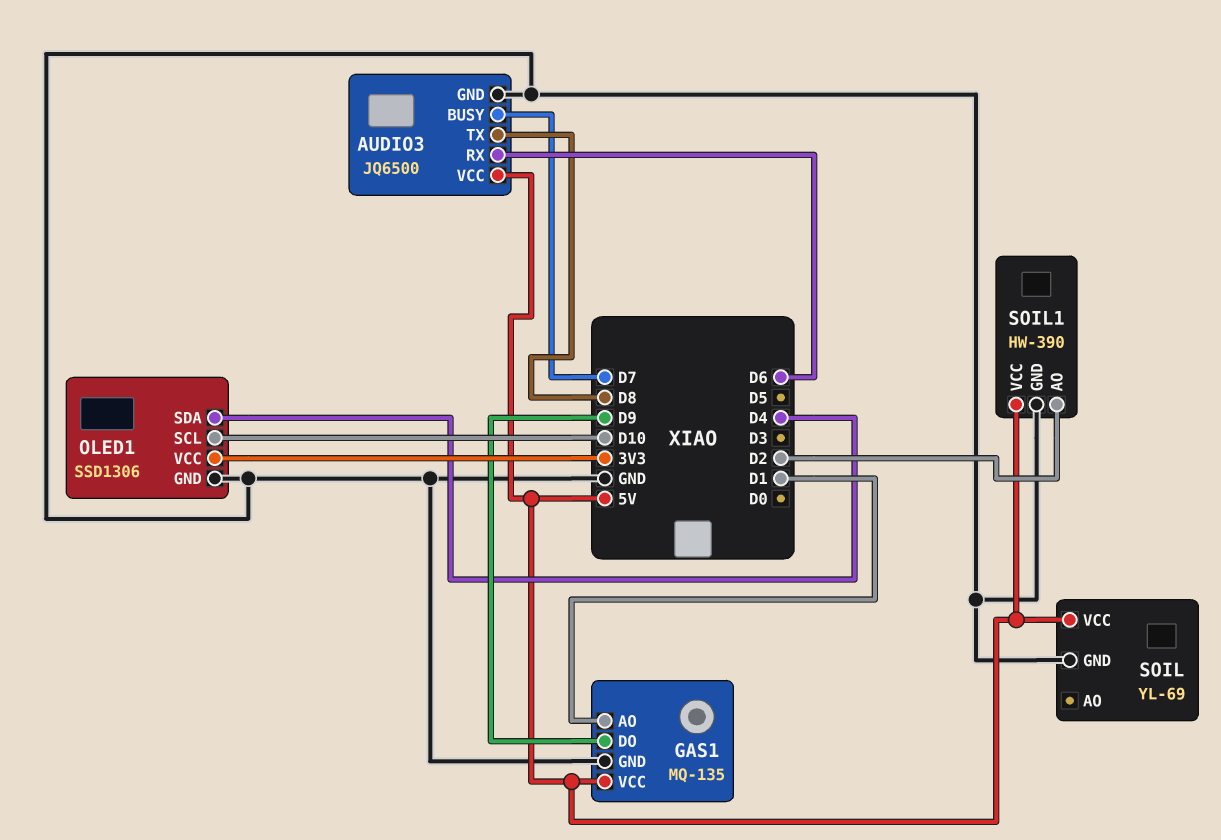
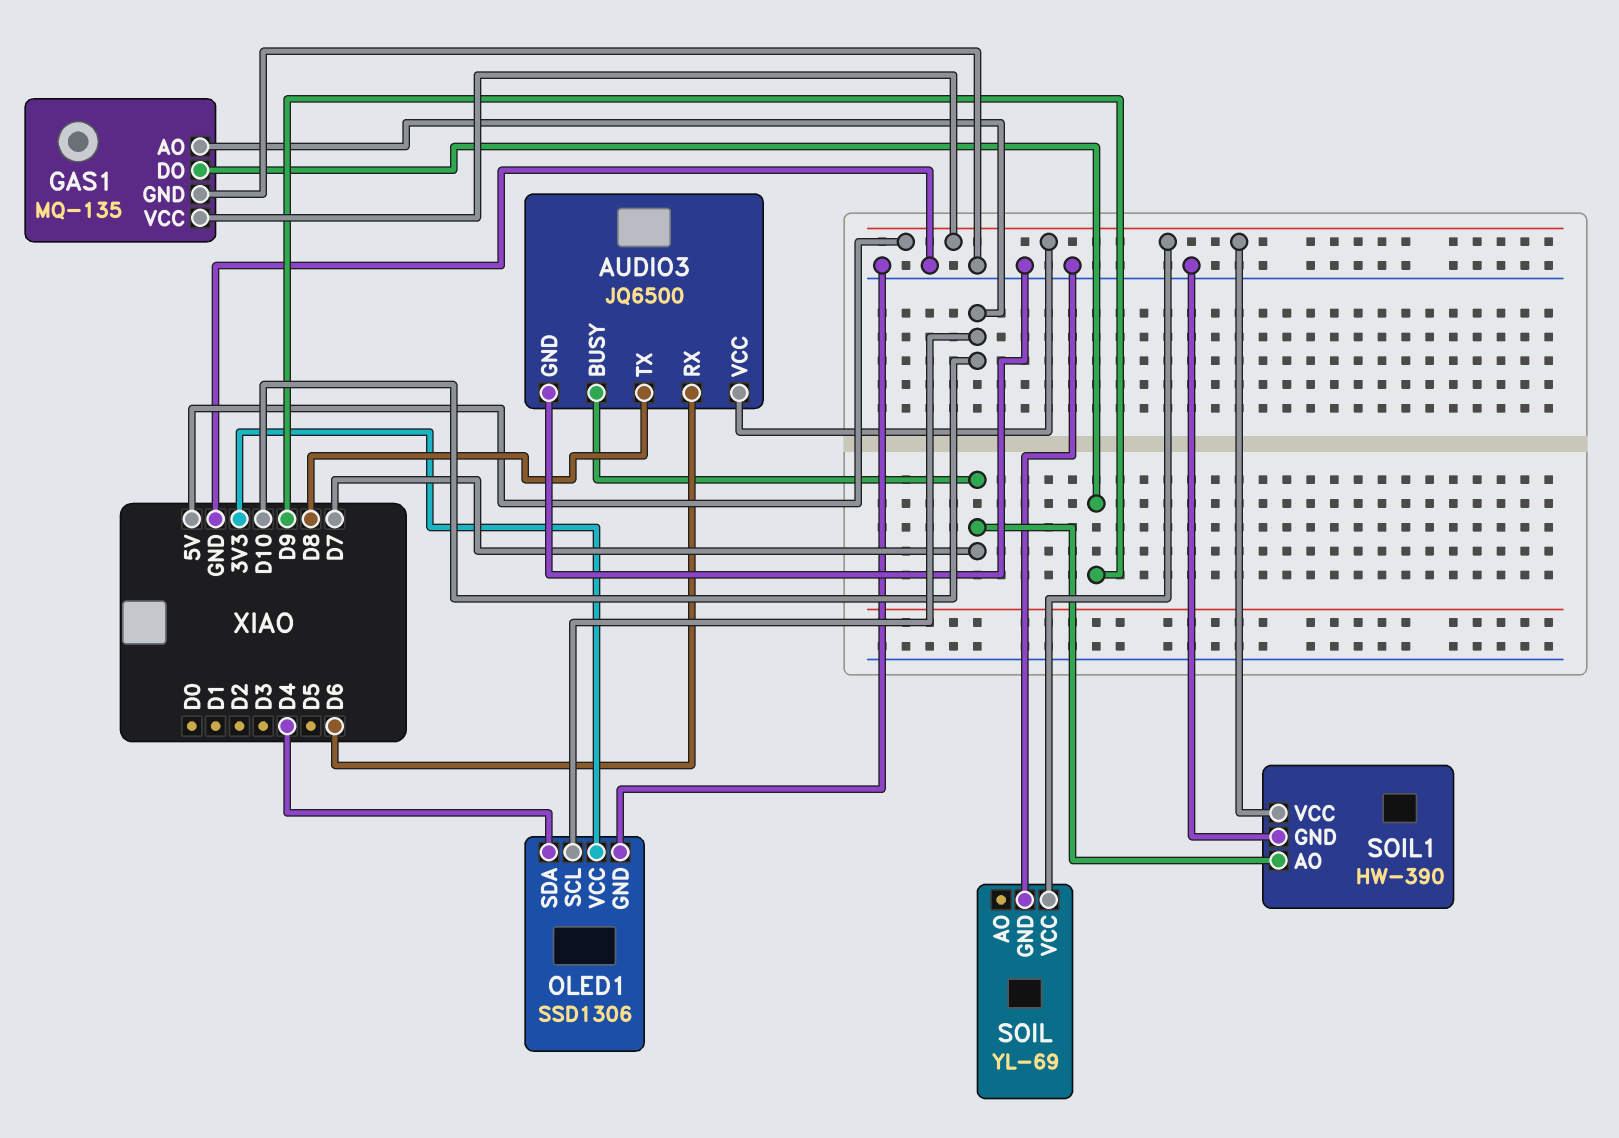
GAS1 pin AO: D1 -> D10
SOIL1 pin AO: D2 -> D7

